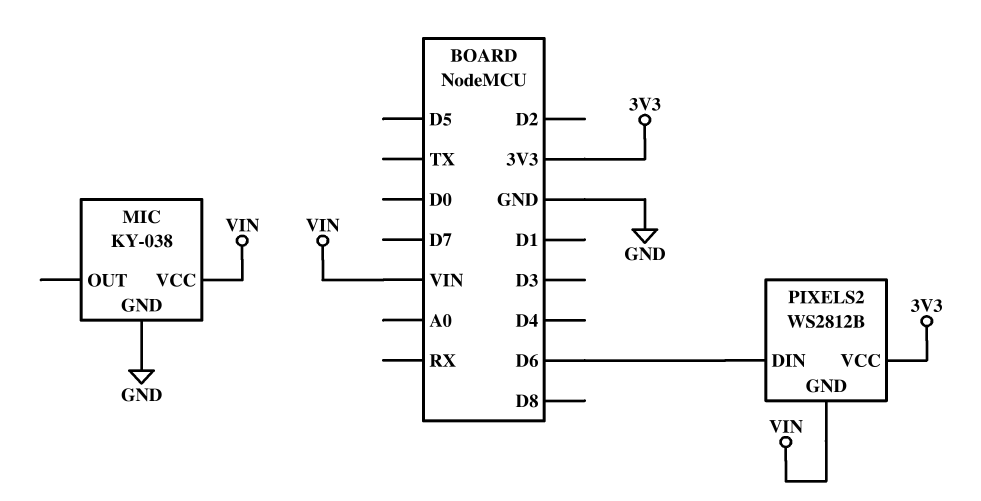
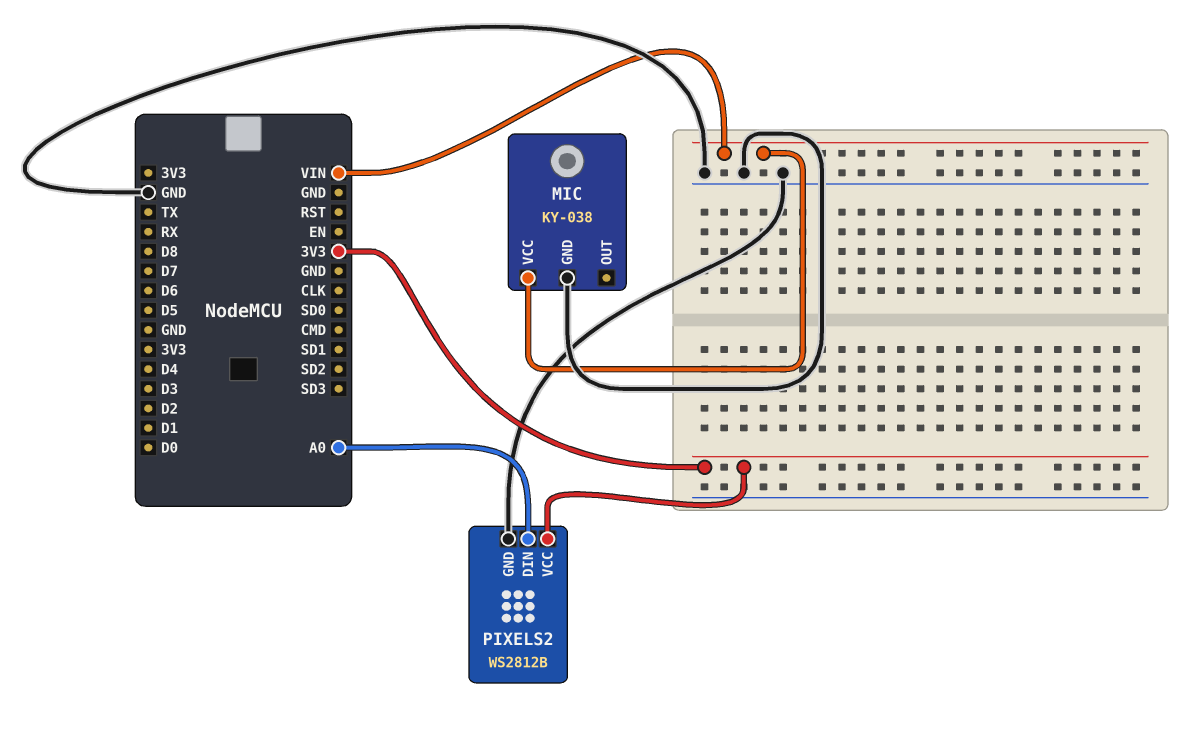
PIXELS2 pin DIN: D6 -> A0
PIXELS2 pin GND: VIN -> GND

